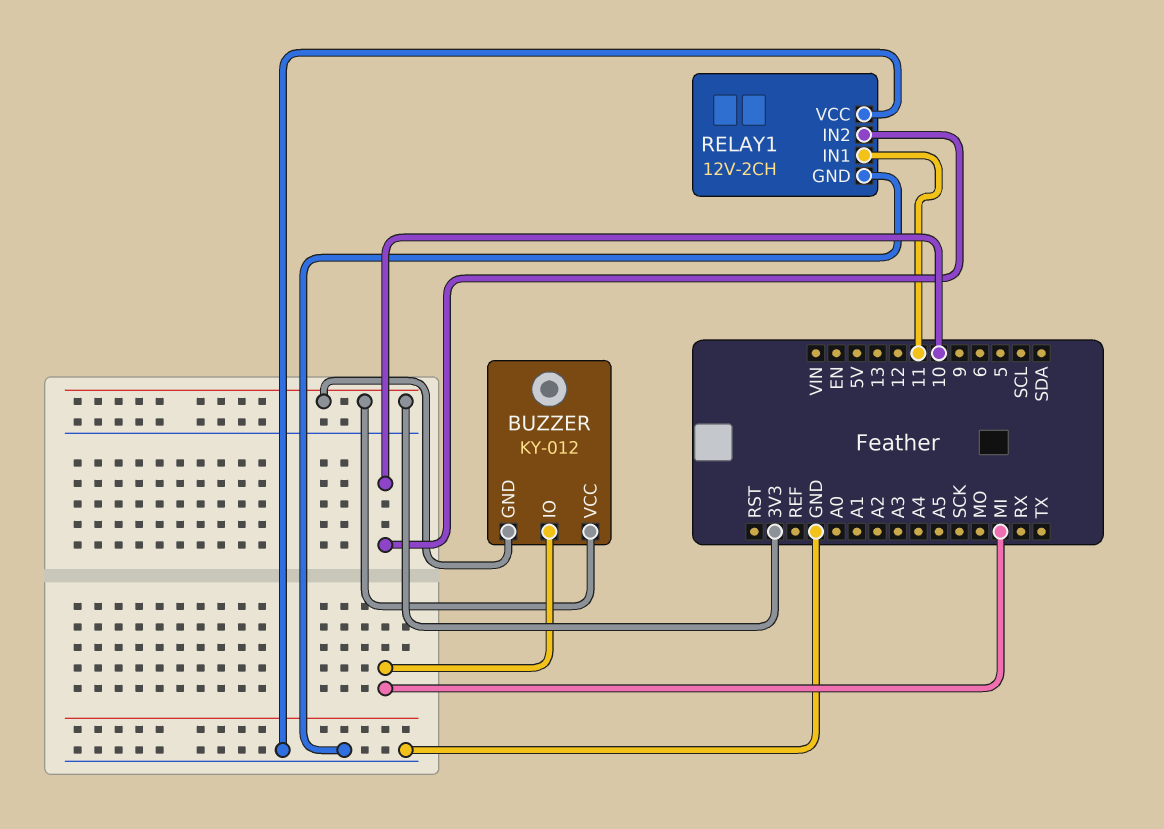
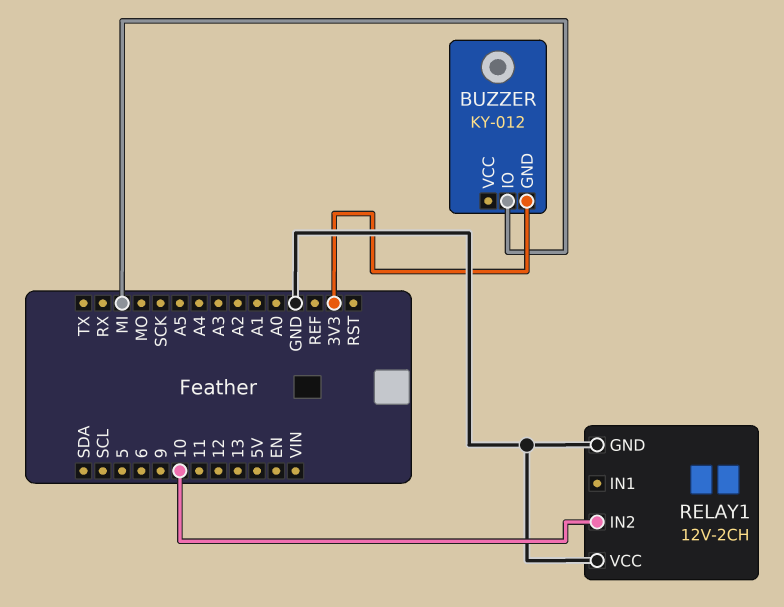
BUZZER pin VCC: 3V3 -> none
RELAY1 pin IN1: 11 -> none

